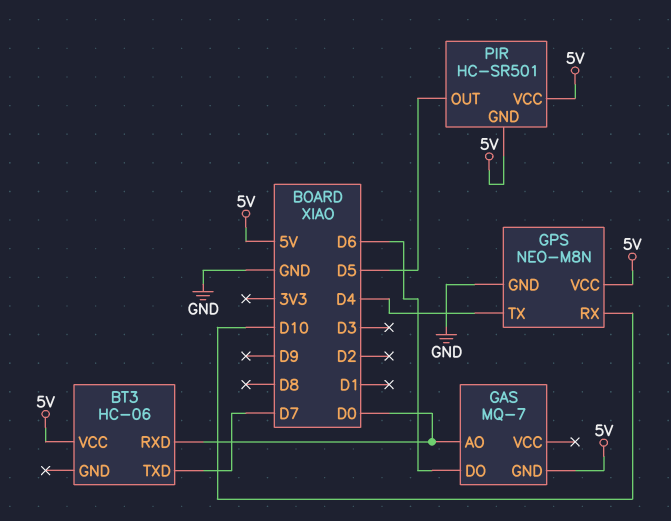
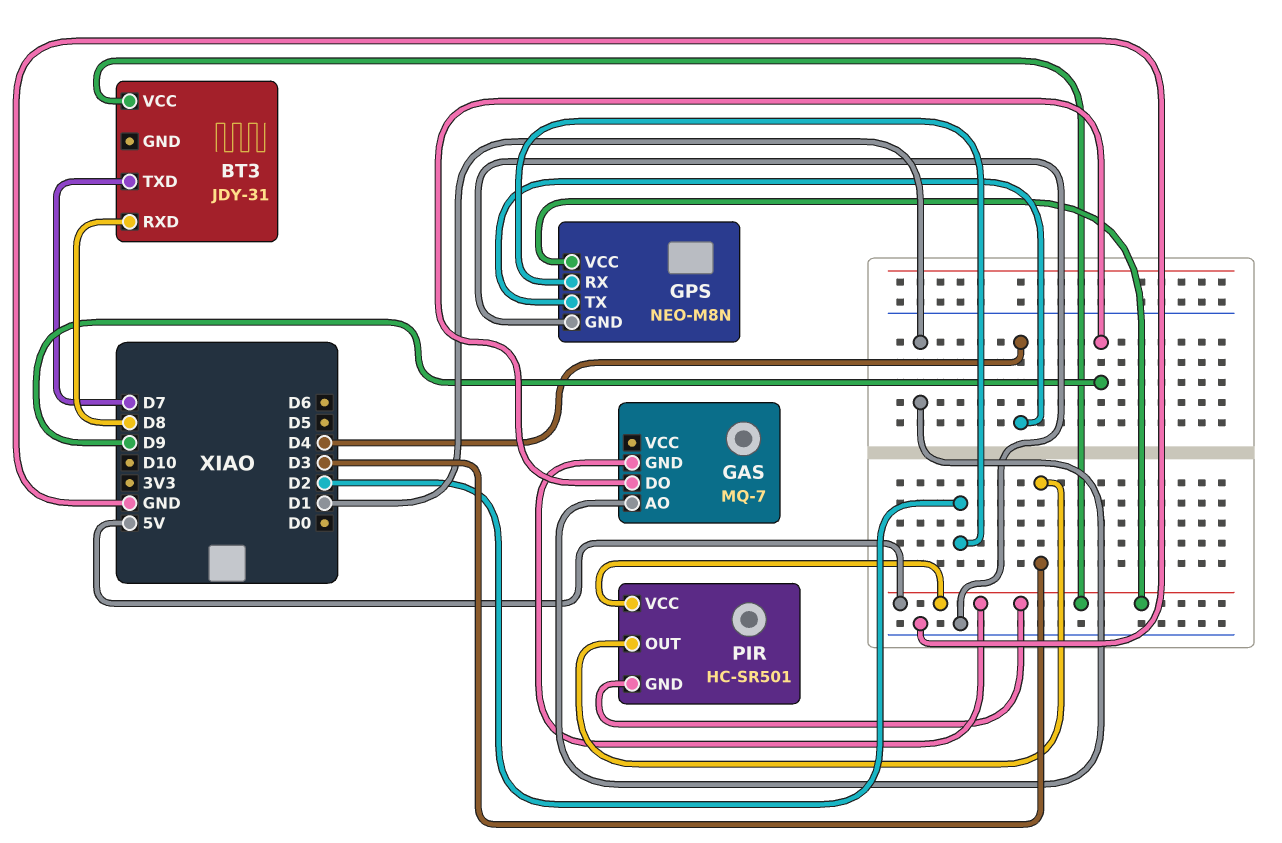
BT3: HC-06 -> JDY-31
BT3 pin RXD: D0 -> D8
GAS pin AO: D0 -> D1
GAS pin DO: D6 -> D9
GPS pin RX: D10 -> D2
PIR pin OUT: D5 -> D3

